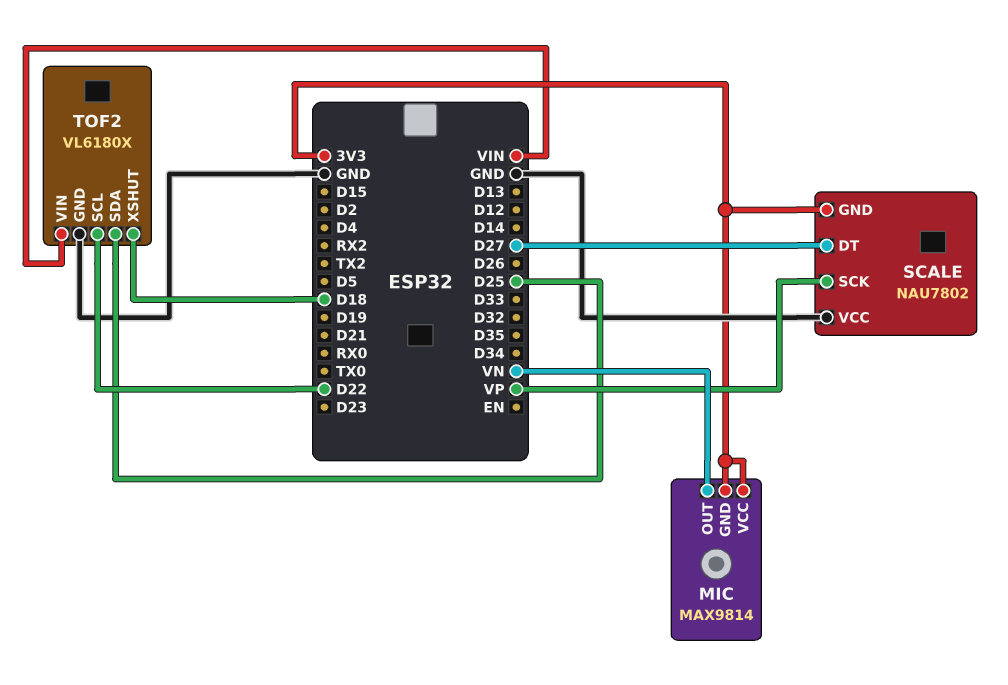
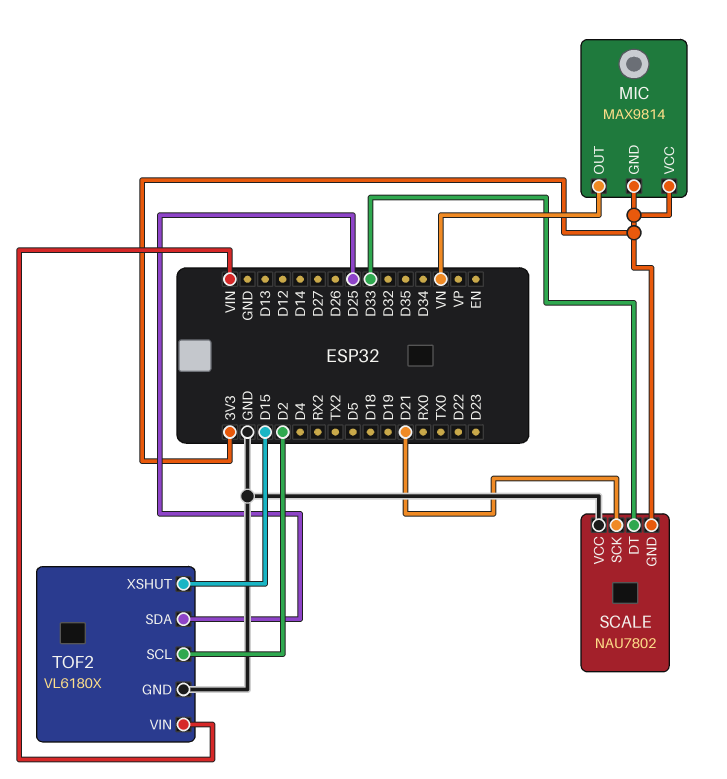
SCALE pin DT: D27 -> D33
SCALE pin SCK: VP -> D21
TOF2 pin SCL: D22 -> D2
TOF2 pin XSHUT: D18 -> D15

